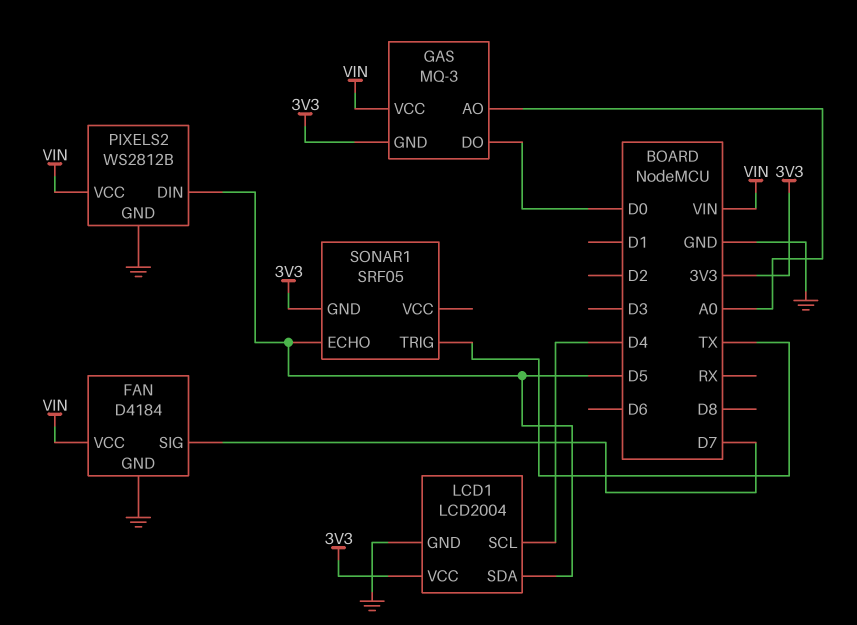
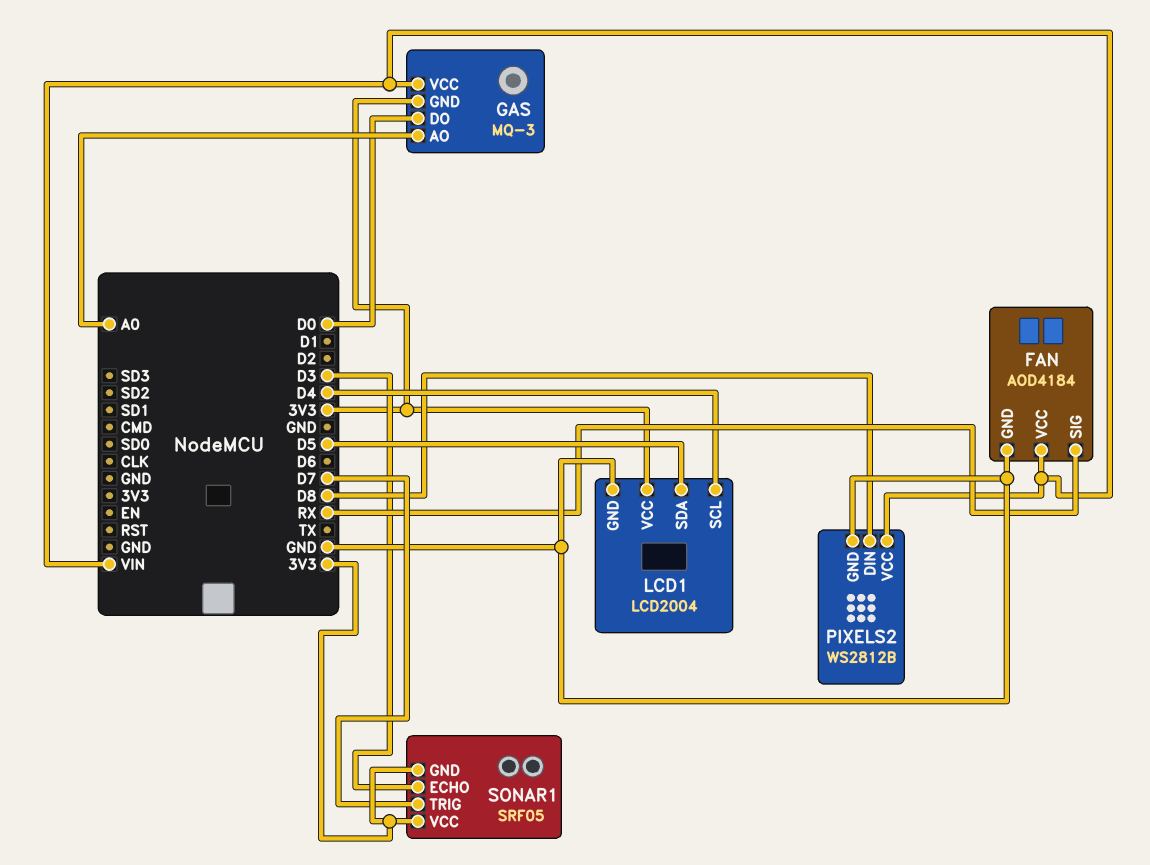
FAN: D4184 -> AOD4184
FAN pin SIG: D7 -> RX
PIXELS2 pin DIN: D5 -> D8
SONAR1 pin ECHO: D5 -> D3
SONAR1 pin TRIG: TX -> D7
SONAR1 pin VCC: none -> 3V3

